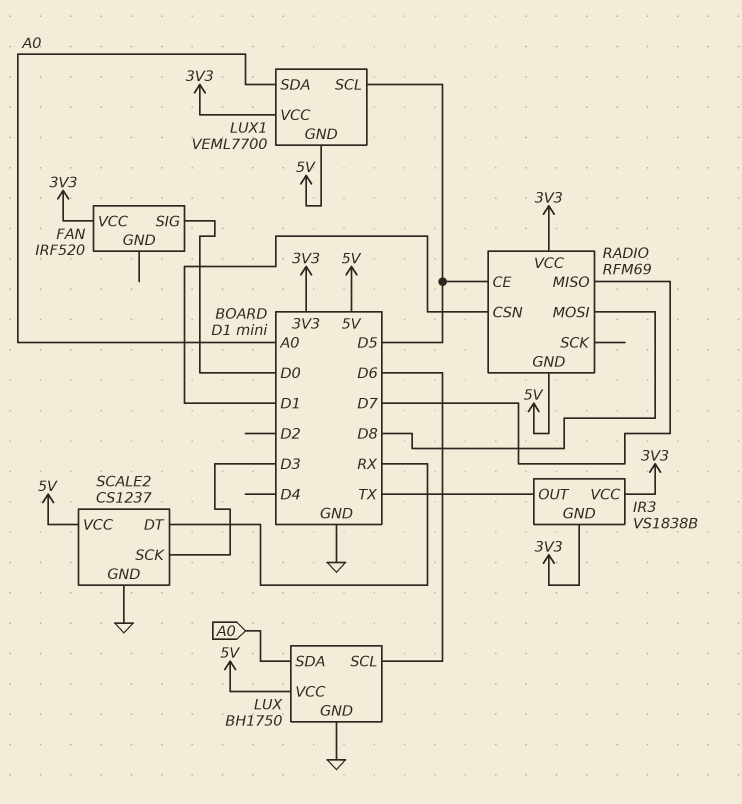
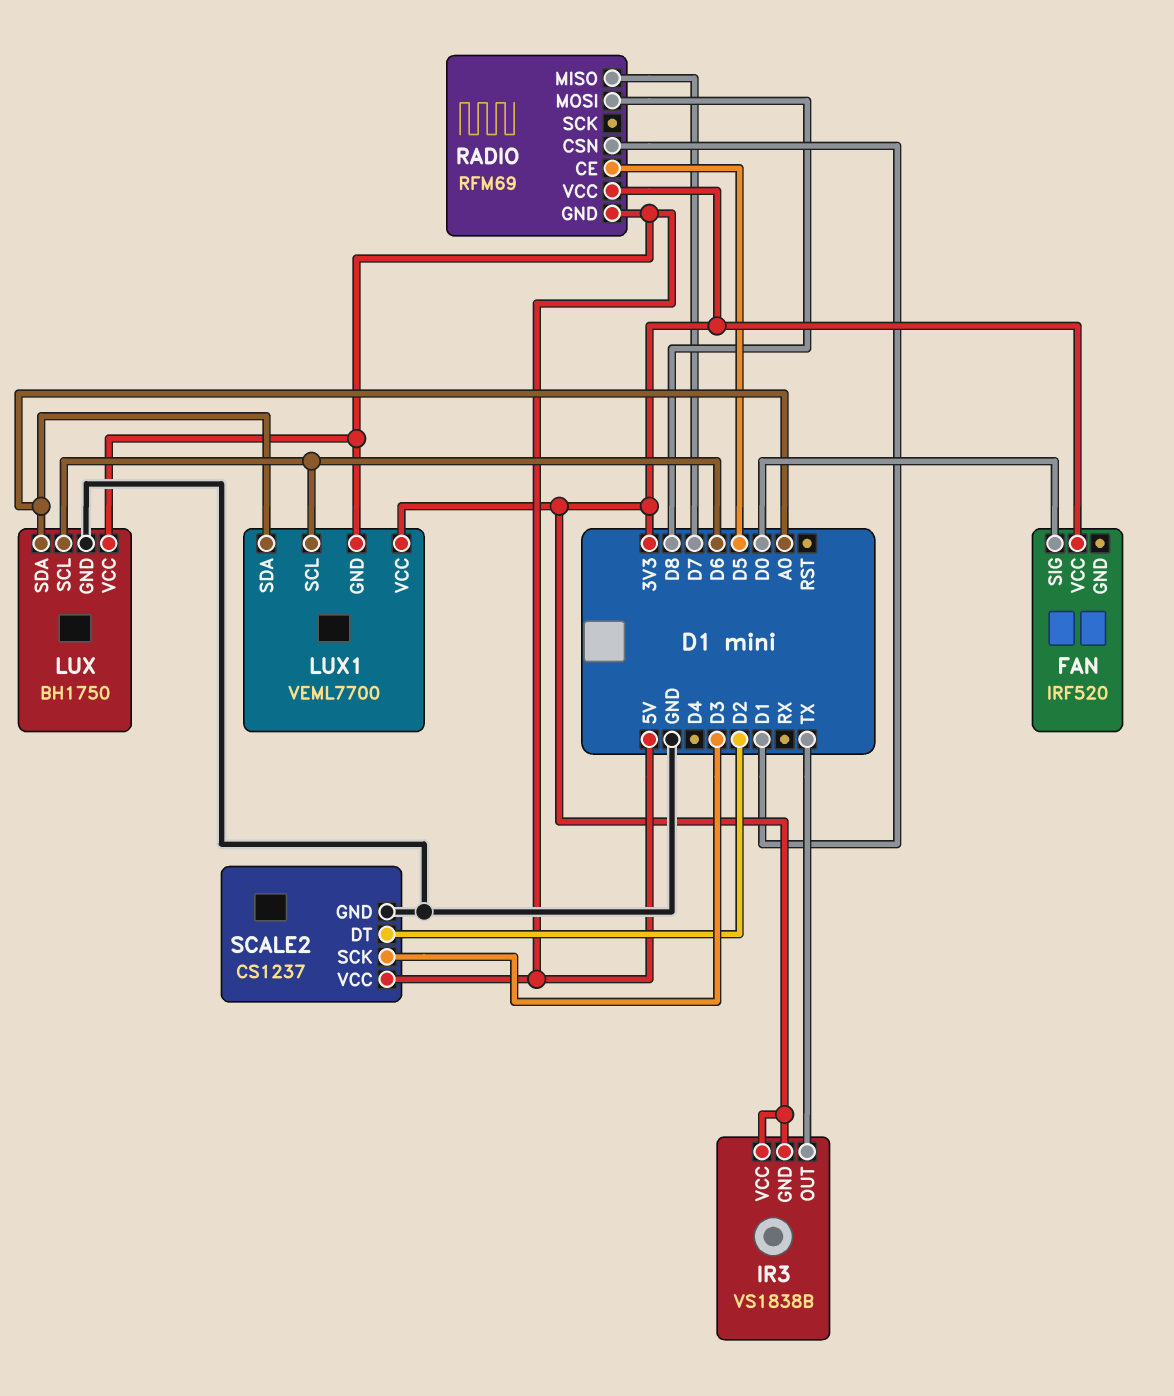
LUX1 pin SCL: D5 -> D6
SCALE2 pin DT: RX -> D2

